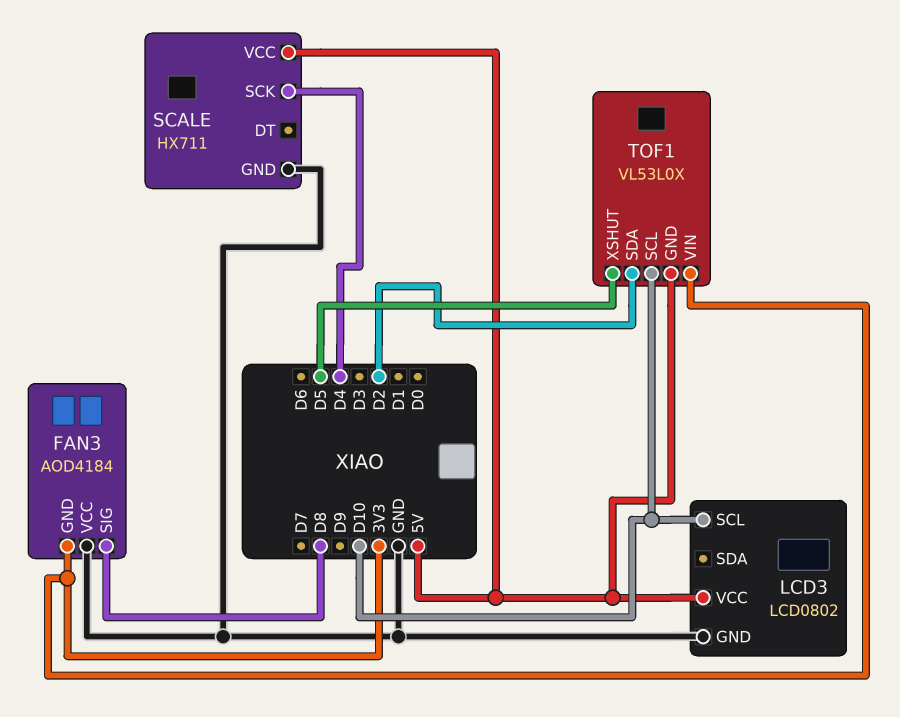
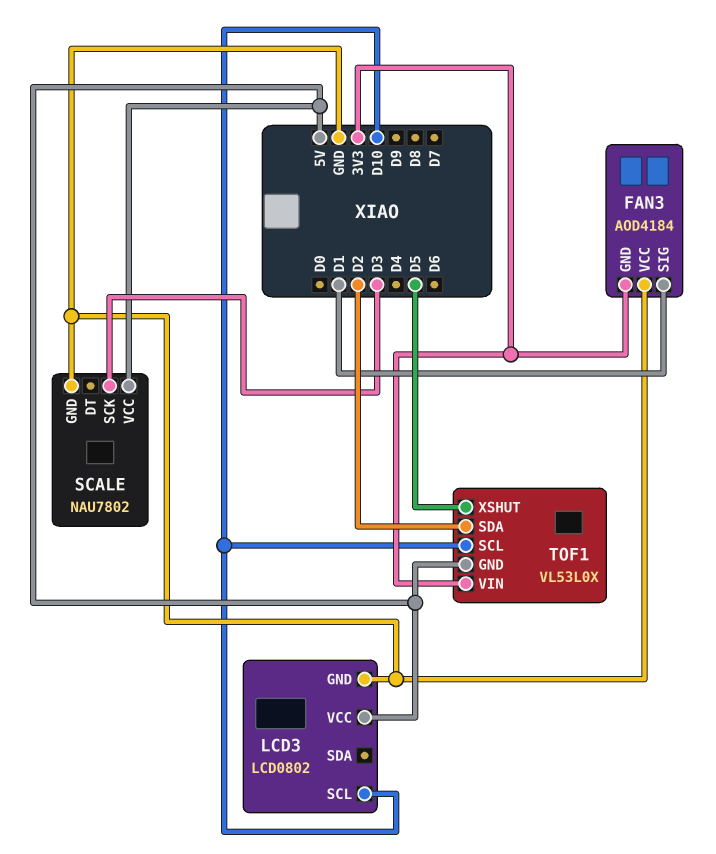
FAN3 pin SIG: D8 -> D1
SCALE: HX711 -> NAU7802
SCALE pin SCK: D4 -> D3

